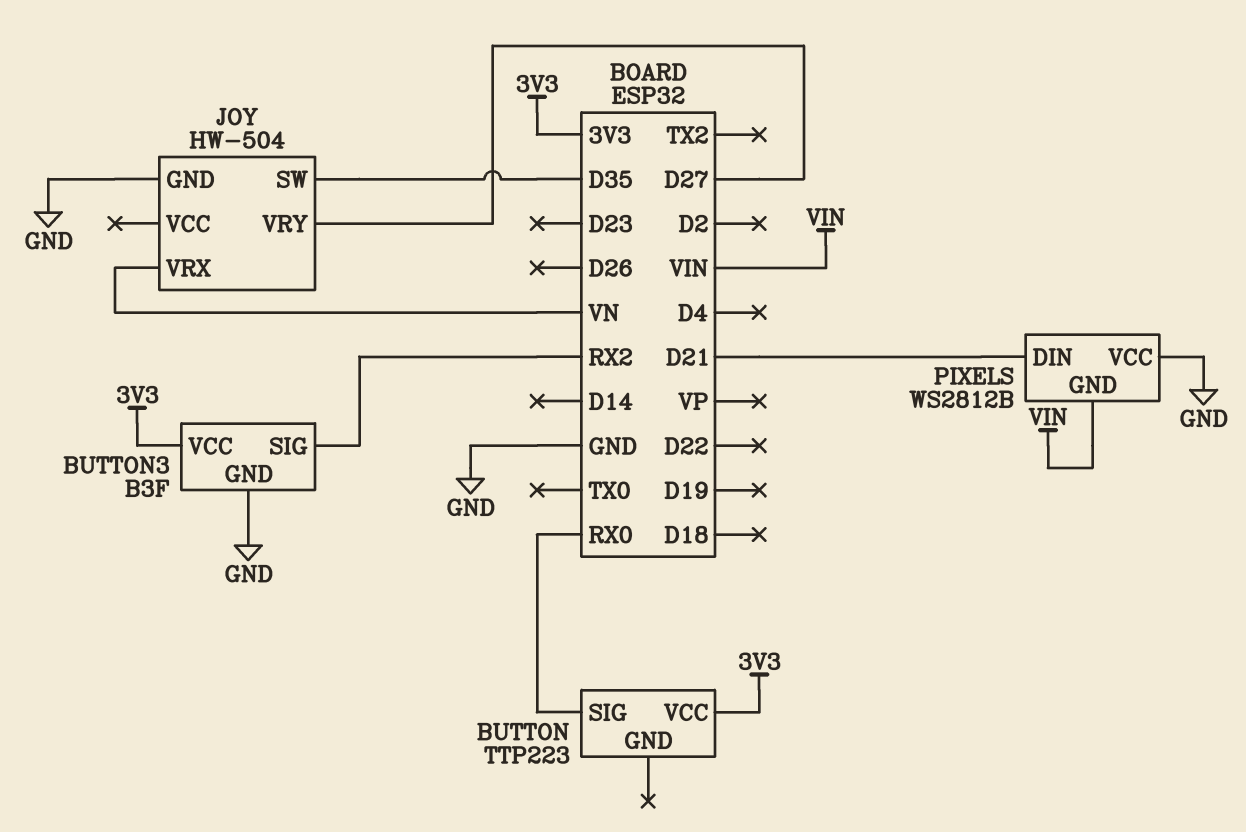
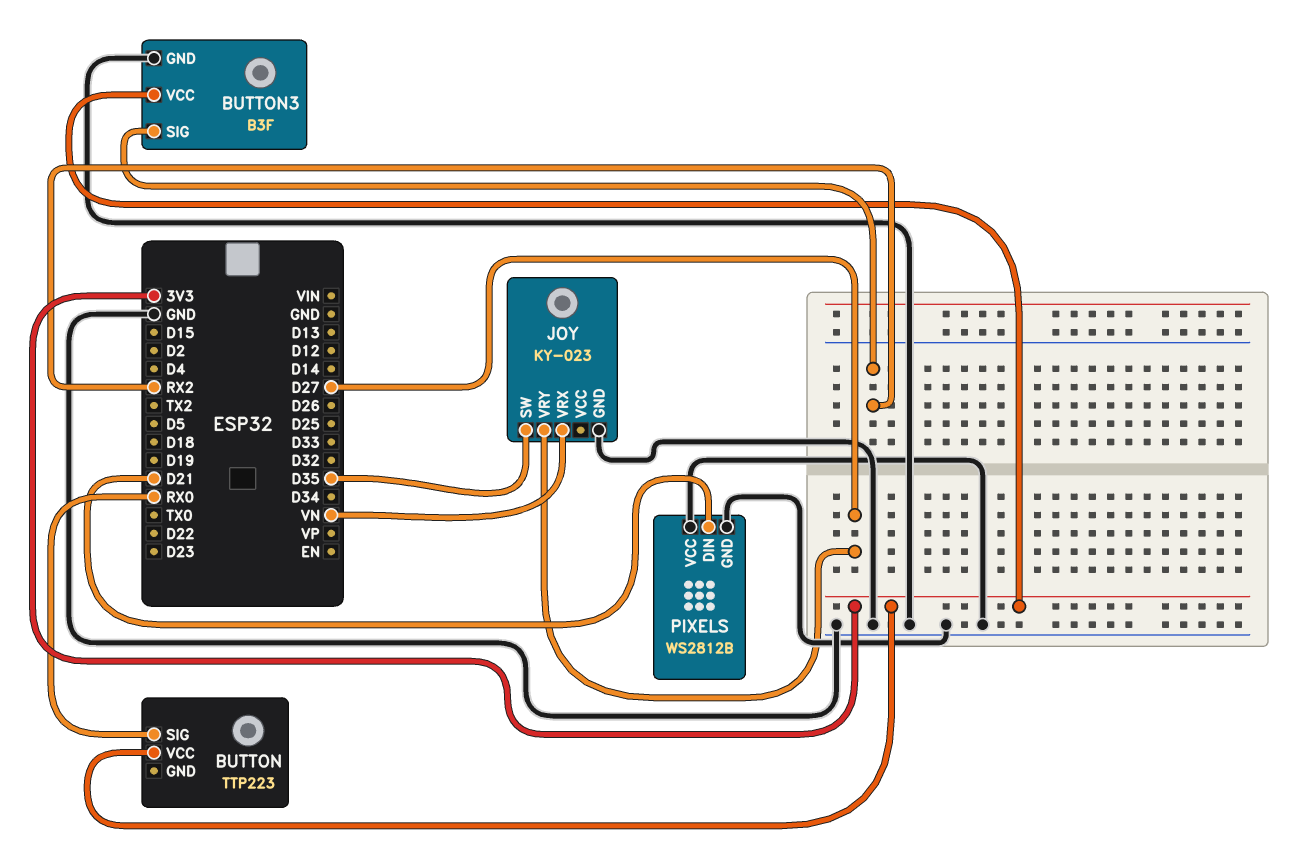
JOY: HW-504 -> KY-023
PIXELS pin GND: VIN -> GND

